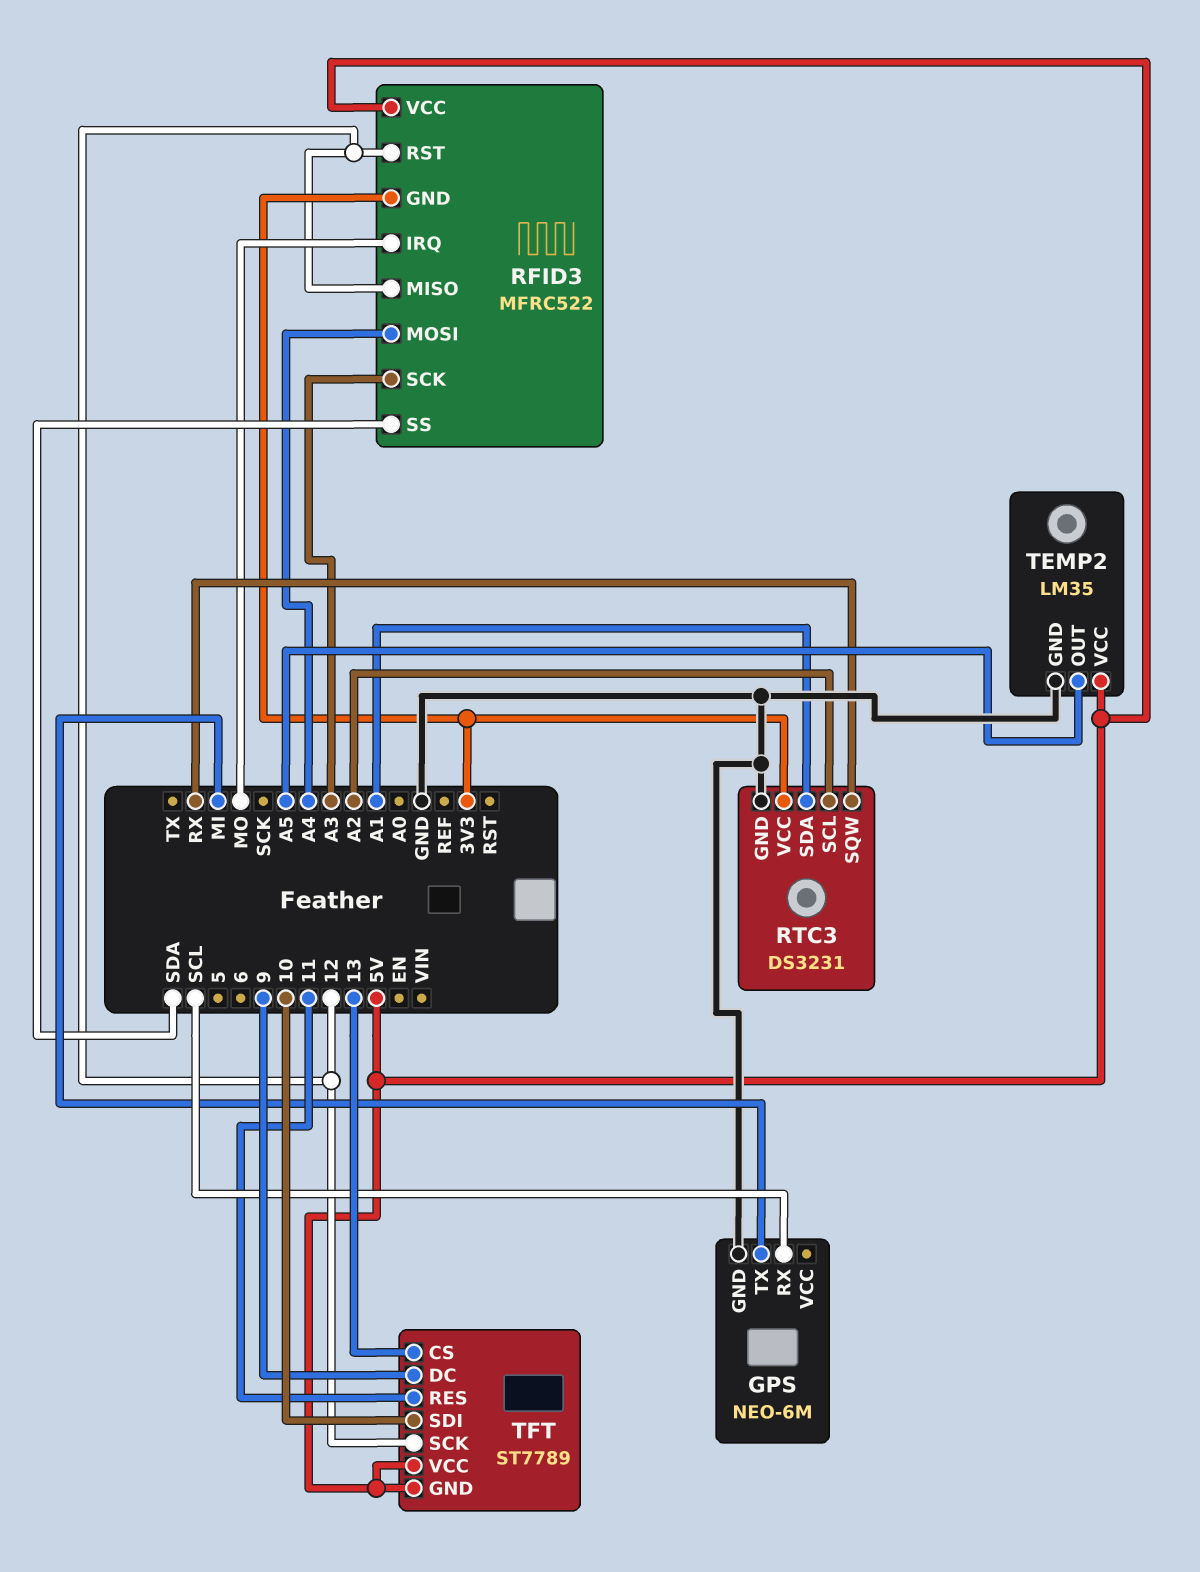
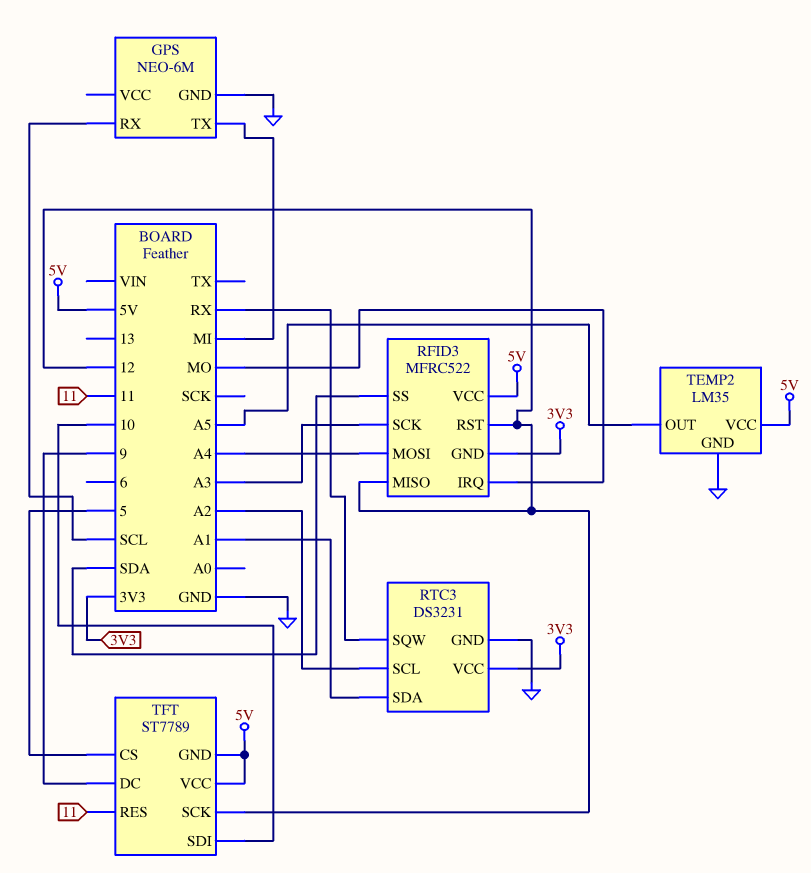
TFT pin CS: 13 -> 5

